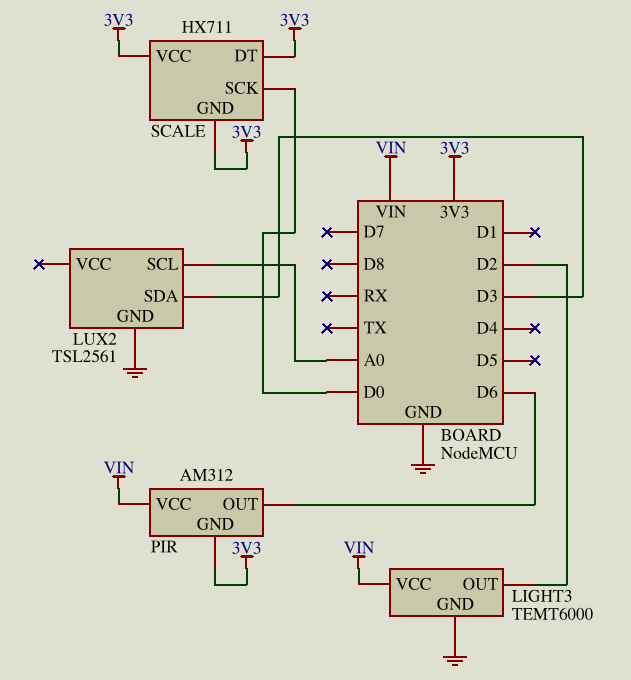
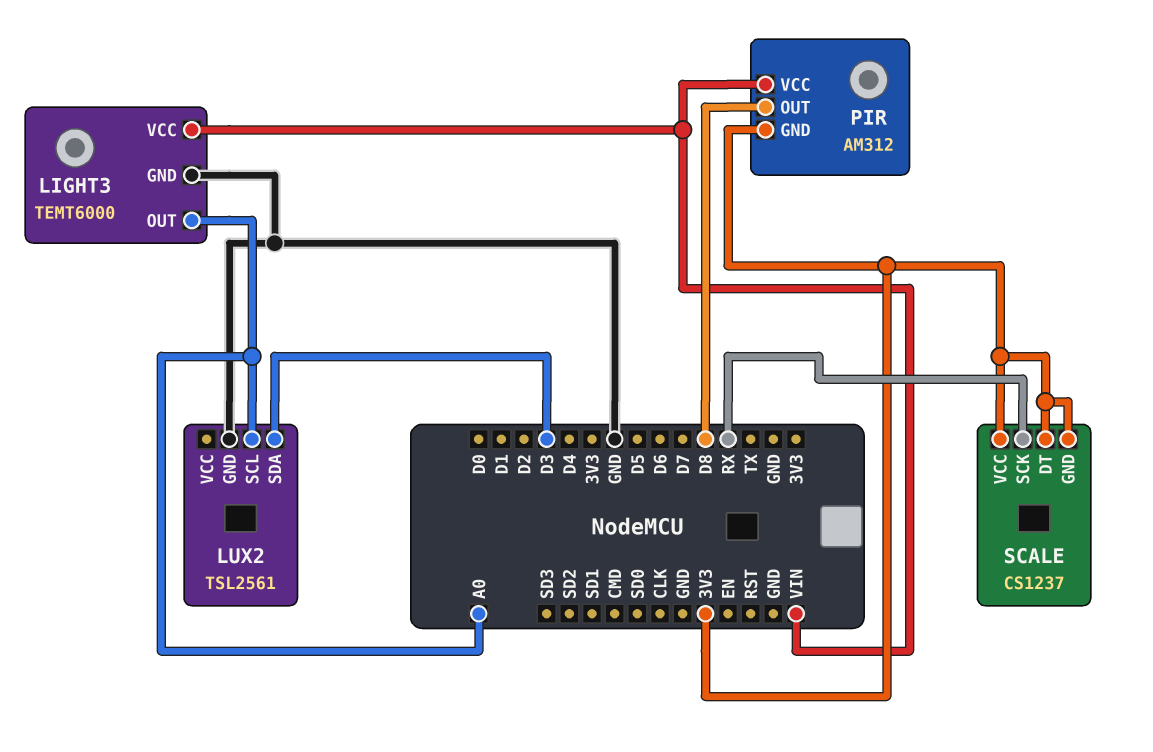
LIGHT3 pin OUT: D2 -> A0
PIR pin OUT: D6 -> D8
SCALE: HX711 -> CS1237
SCALE pin SCK: D0 -> RX

